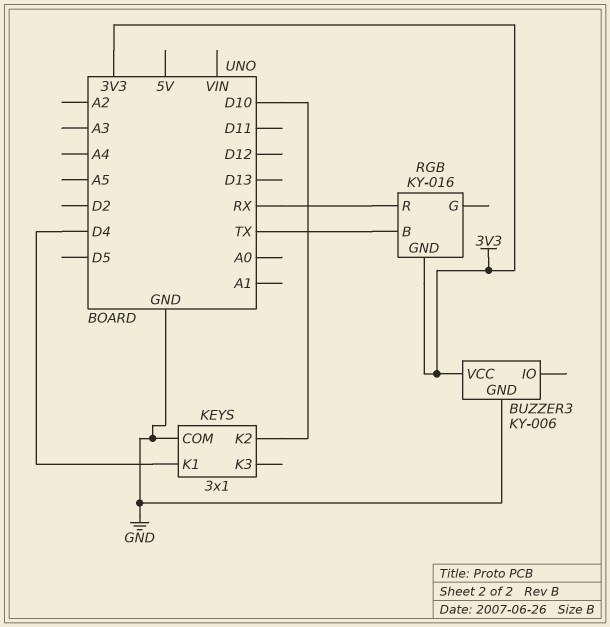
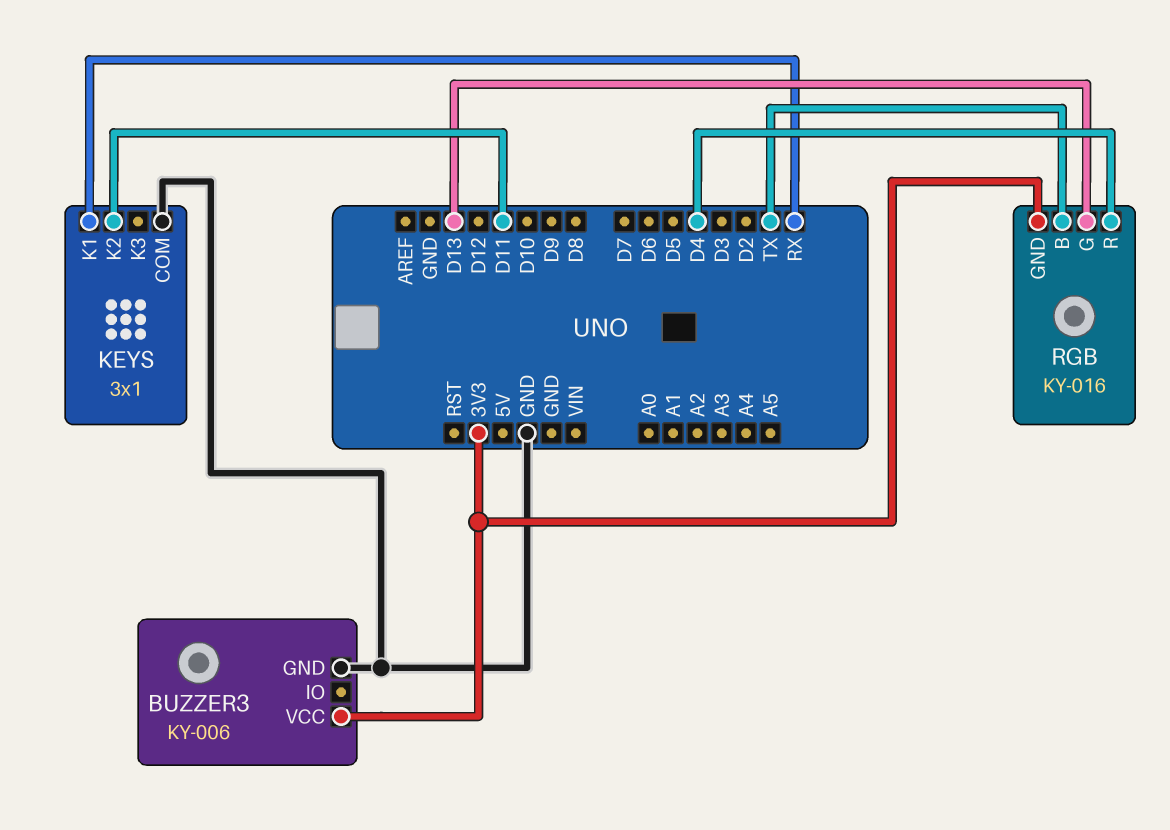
KEYS pin K1: D4 -> RX
KEYS pin K2: D10 -> D11
RGB pin G: none -> D13
RGB pin R: RX -> D4

